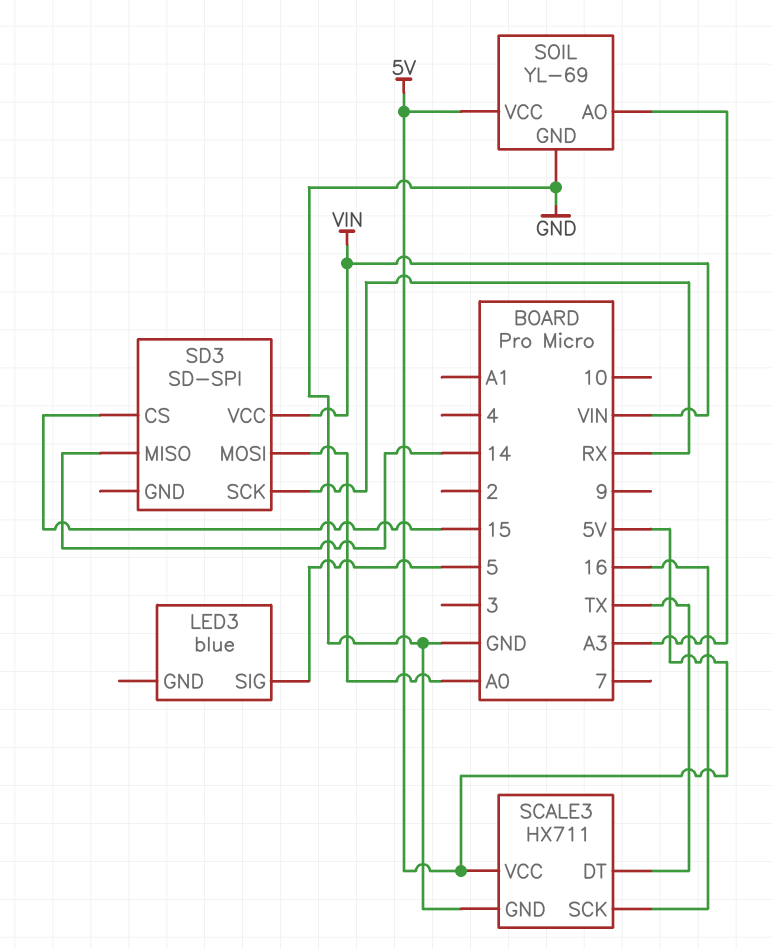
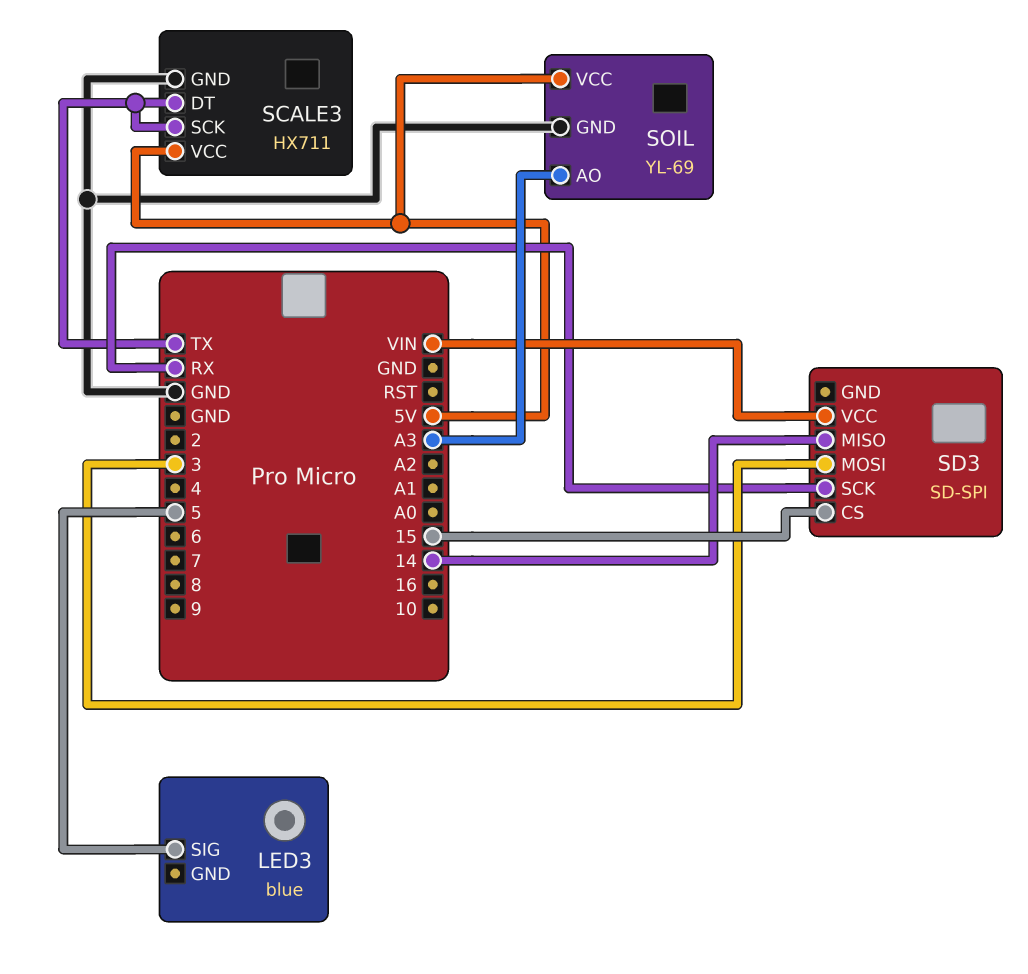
SCALE3 pin SCK: 16 -> TX
SD3 pin MOSI: A0 -> 3

